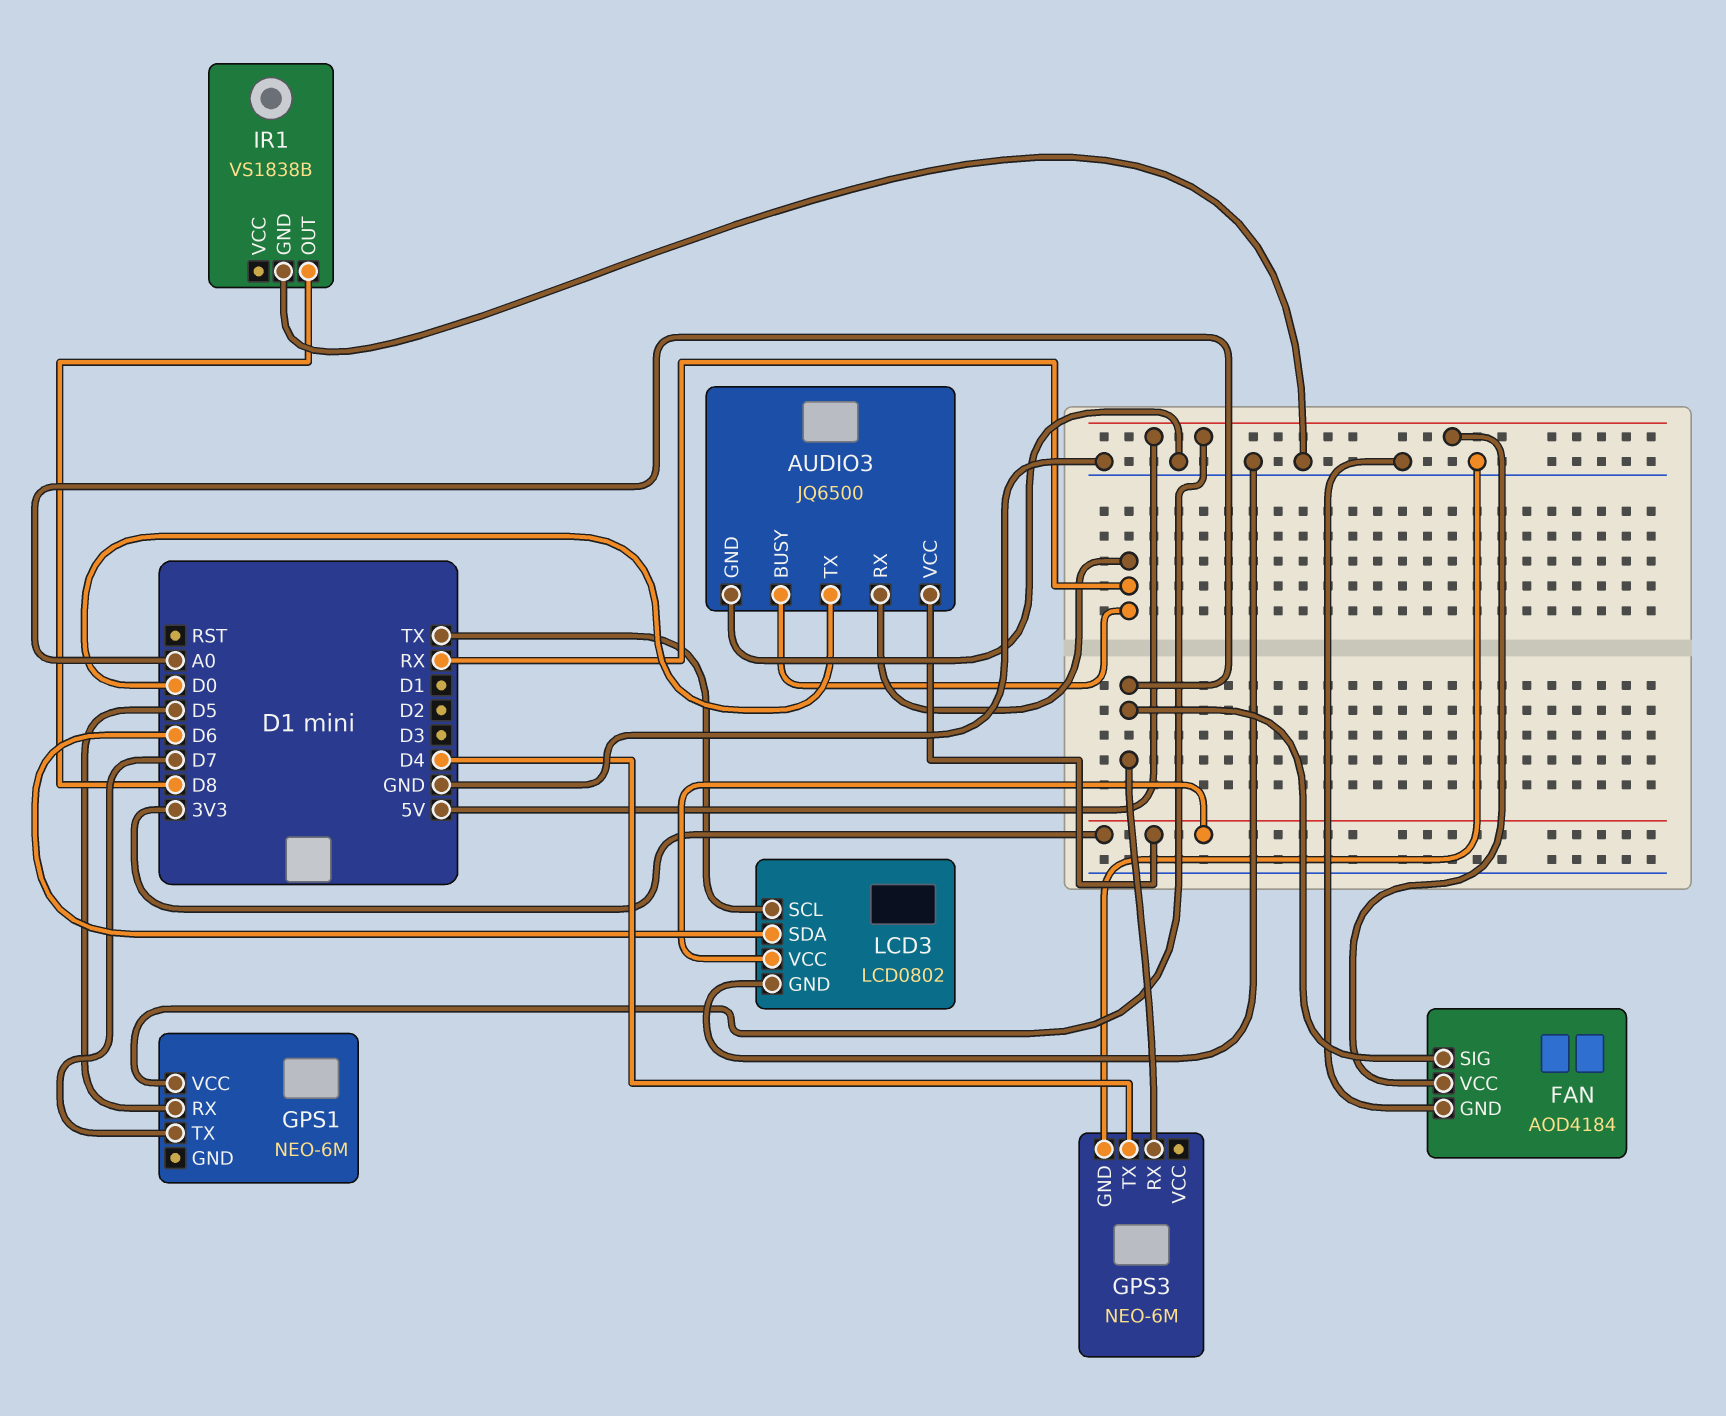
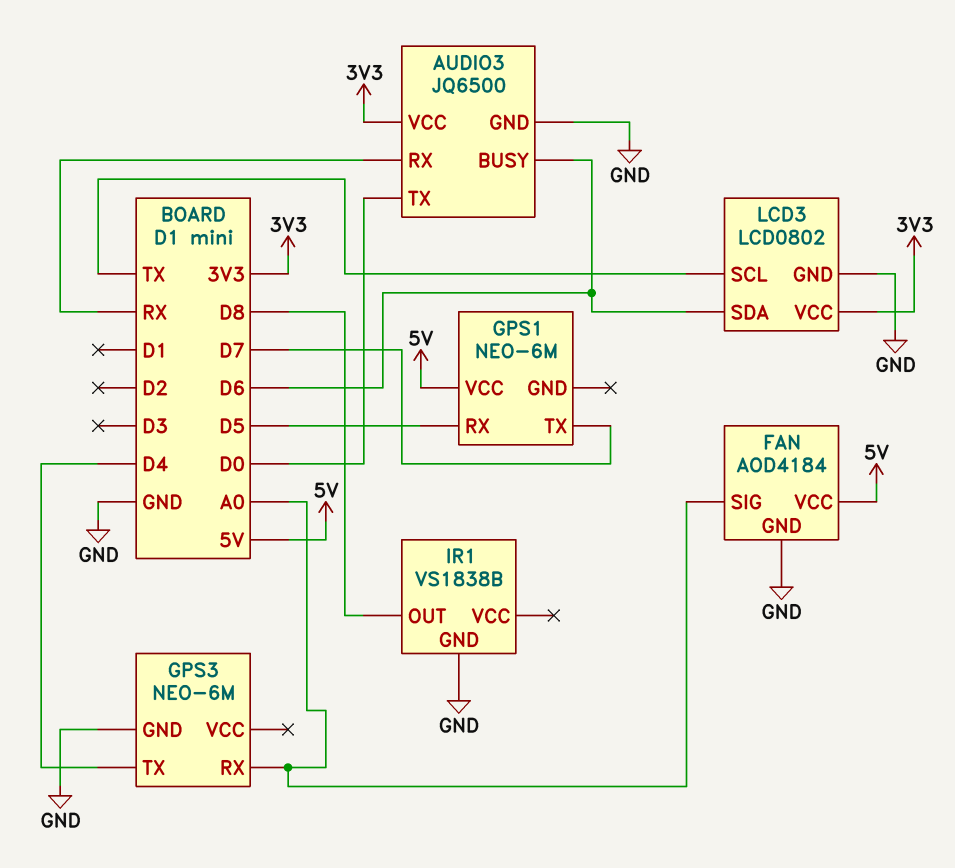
AUDIO3 pin BUSY: RX -> D6

